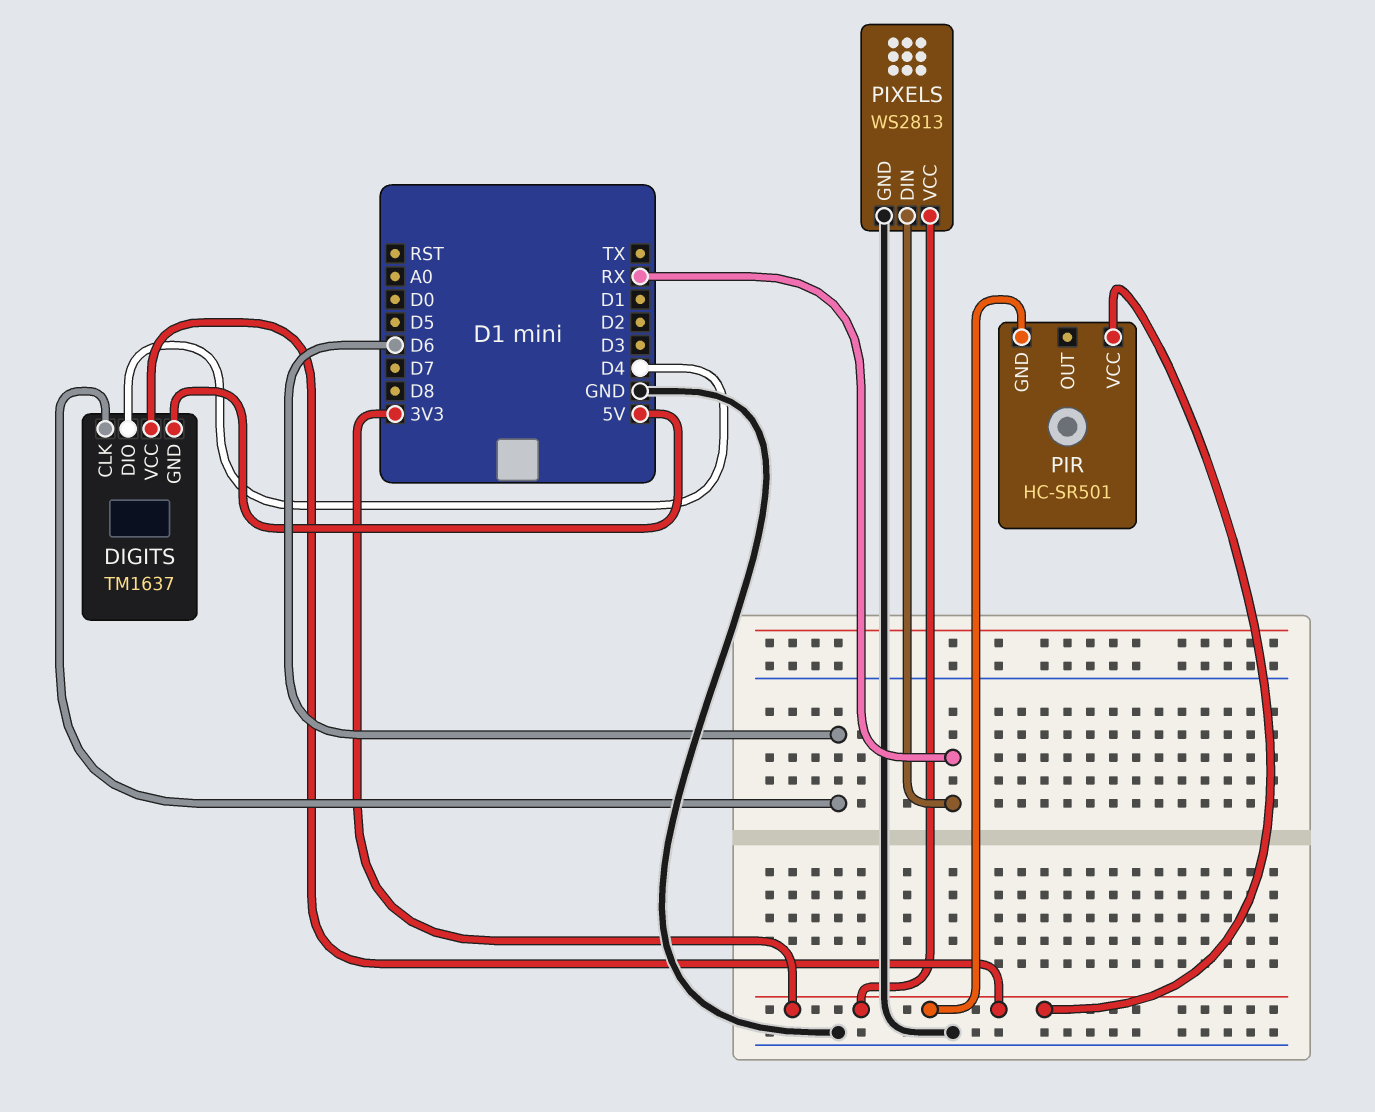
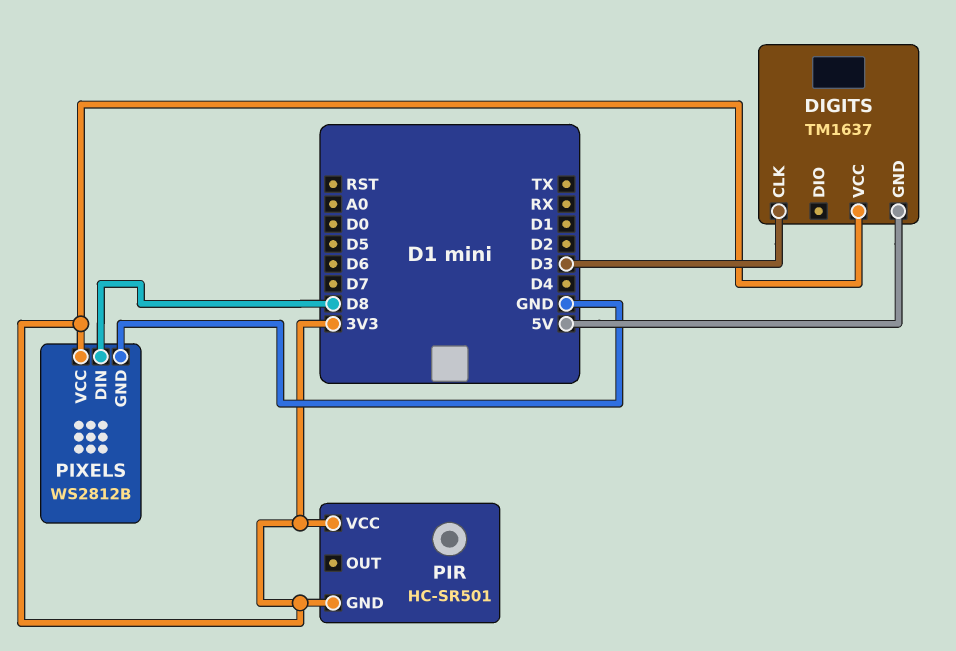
DIGITS pin CLK: D6 -> D3
DIGITS pin DIO: D4 -> none
PIXELS: WS2813 -> WS2812B
PIXELS pin DIN: RX -> D8

